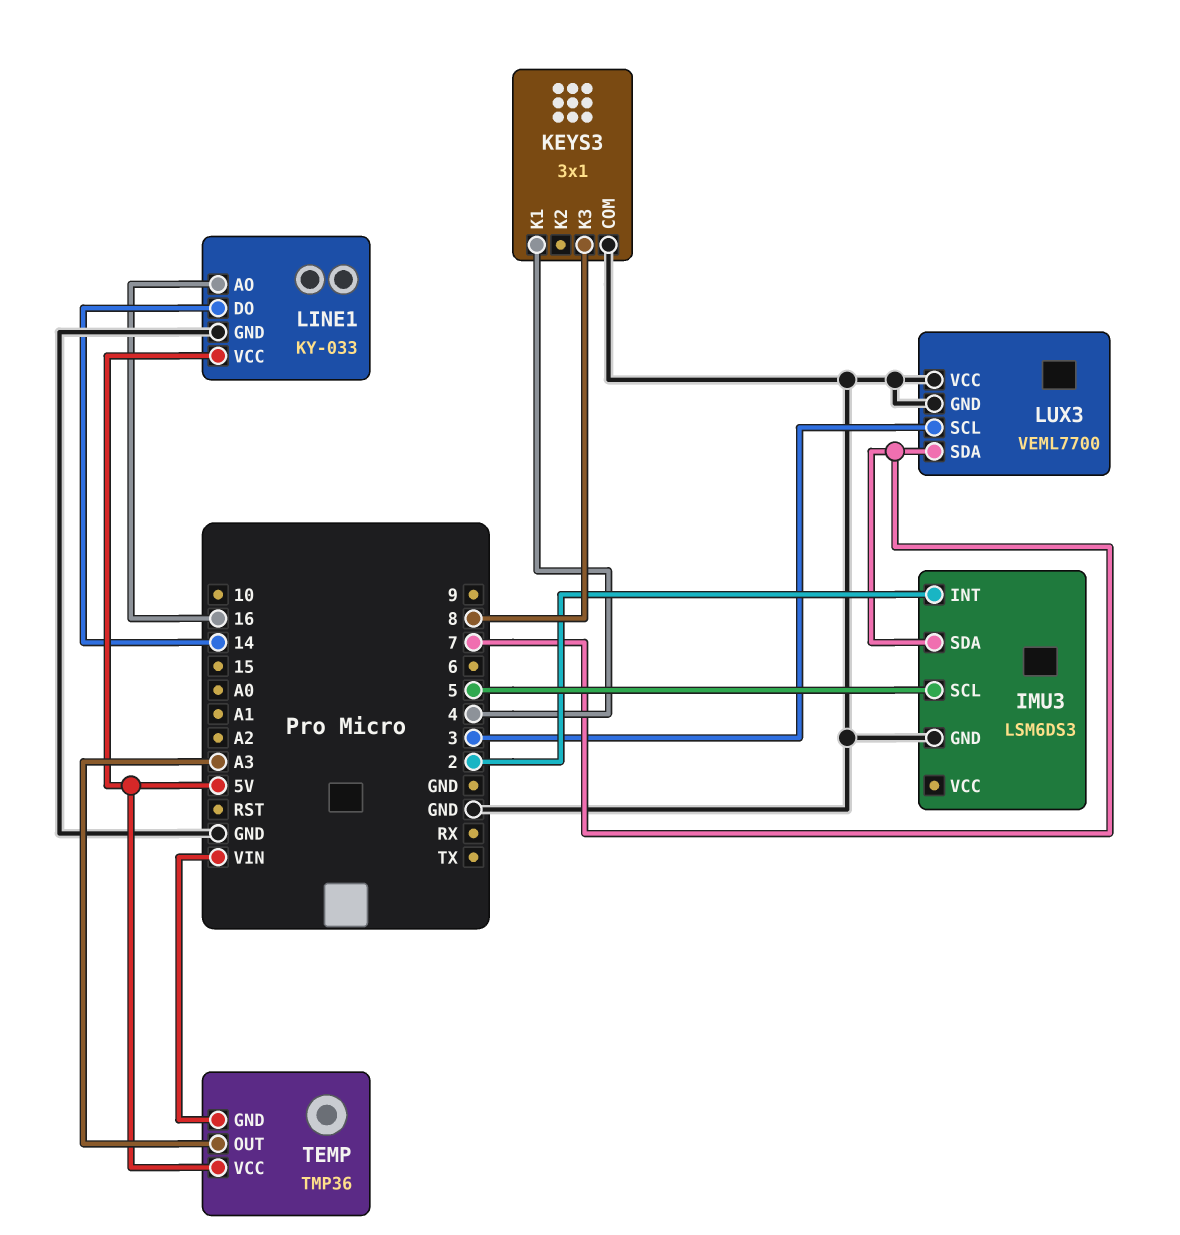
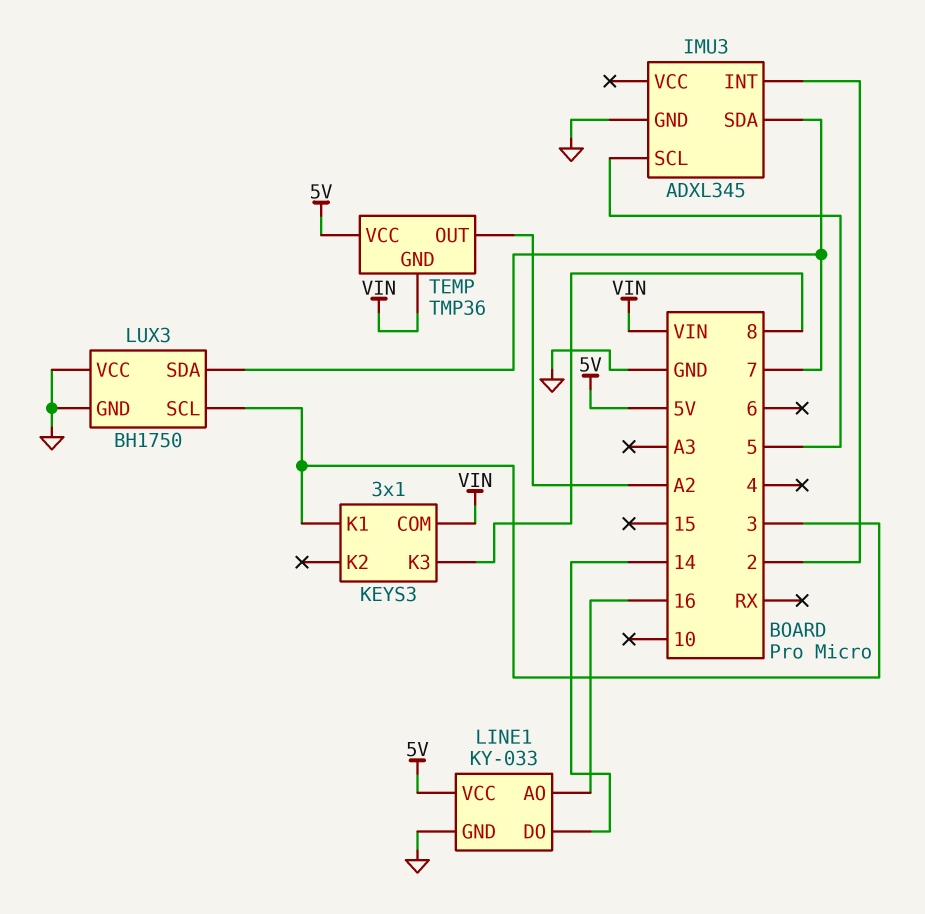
IMU3: LSM6DS3 -> ADXL345
KEYS3 pin COM: GND -> VIN
KEYS3 pin K1: 4 -> 3
LUX3: VEML7700 -> BH1750
TEMP pin OUT: A3 -> A2

